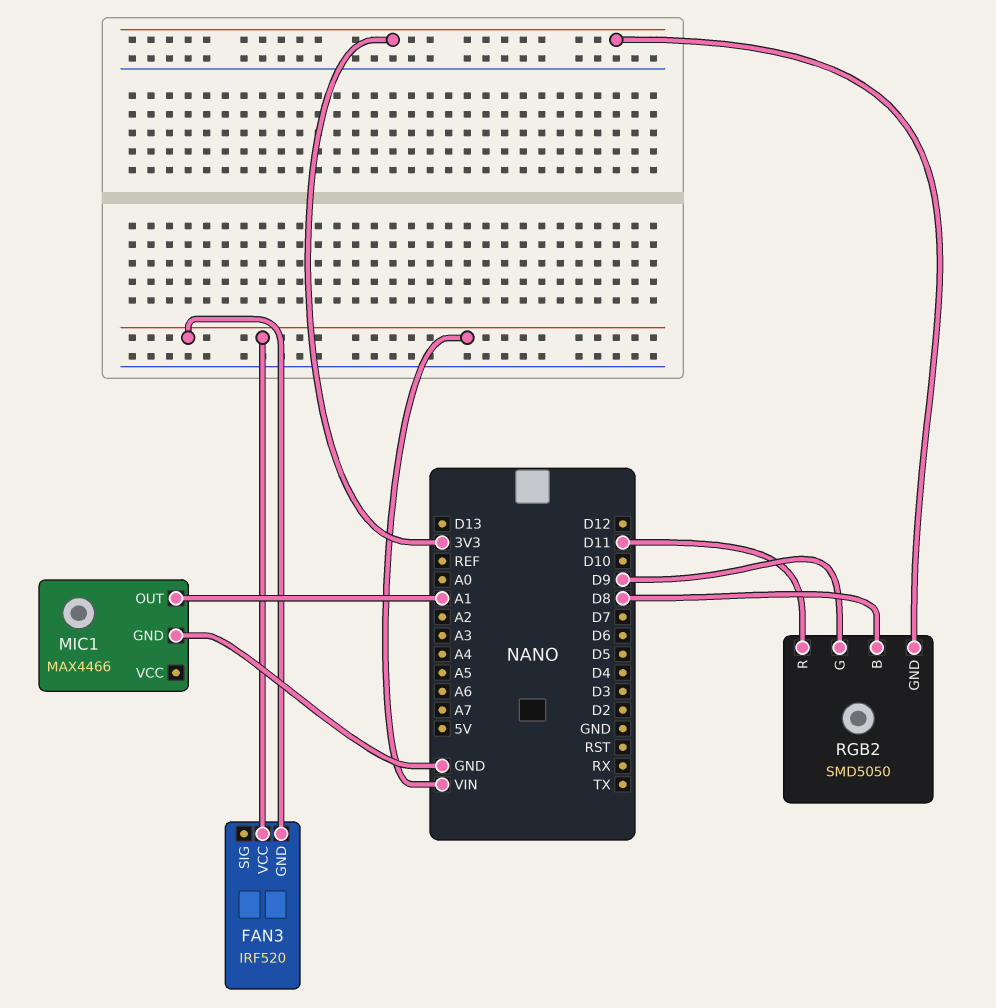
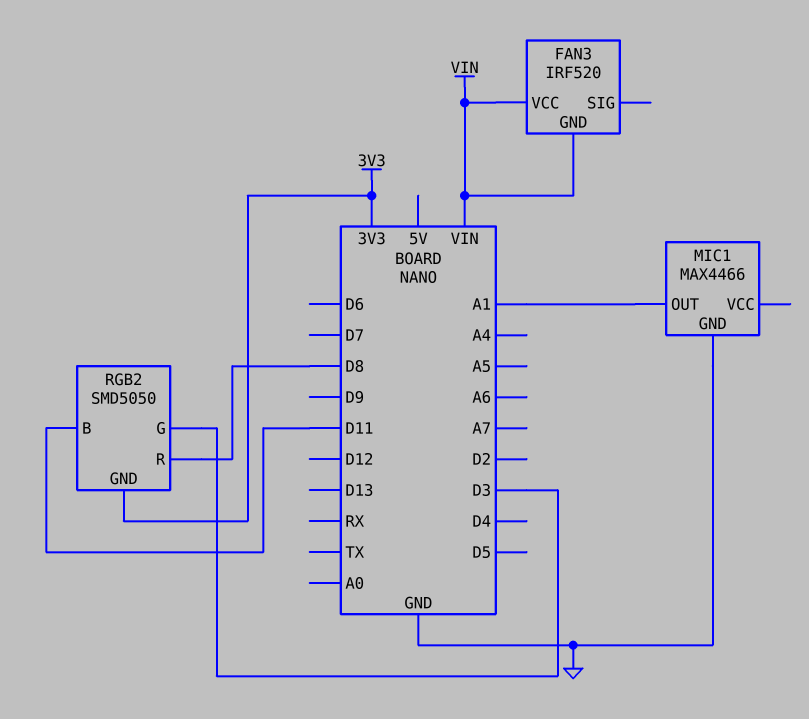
RGB2 pin B: D8 -> D11
RGB2 pin G: D9 -> D3
RGB2 pin R: D11 -> D8

